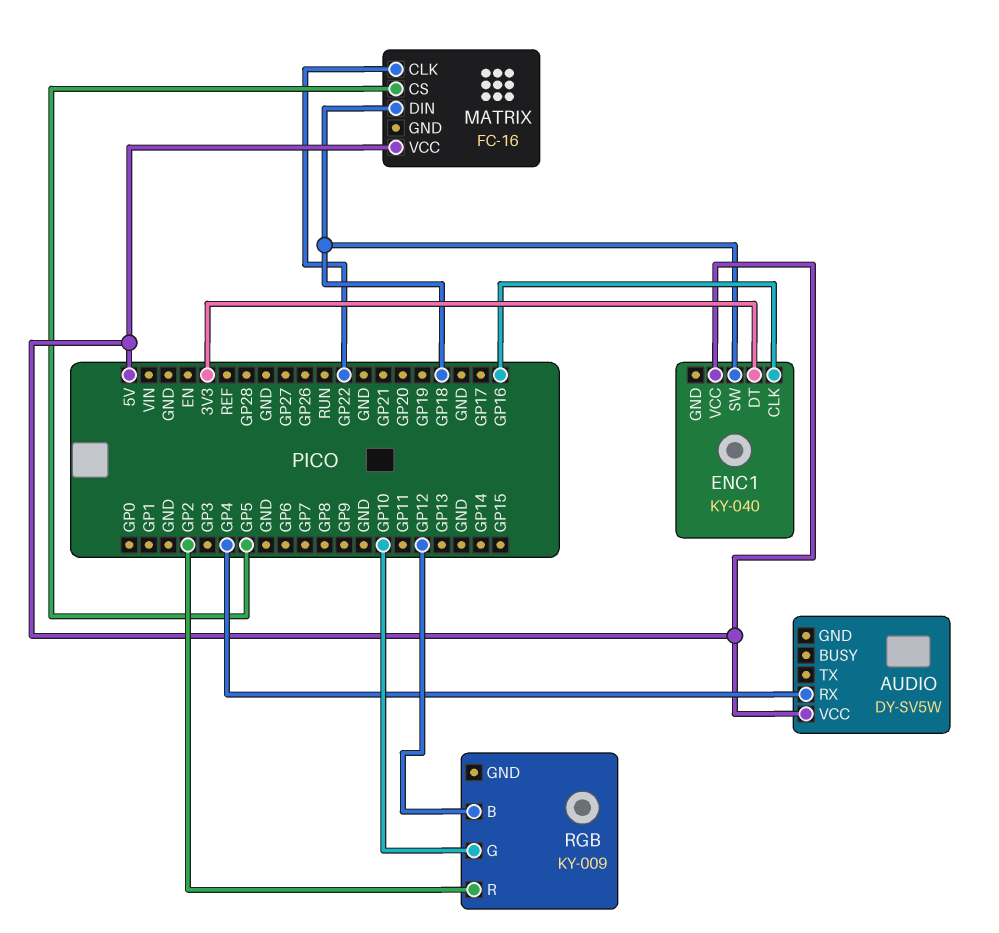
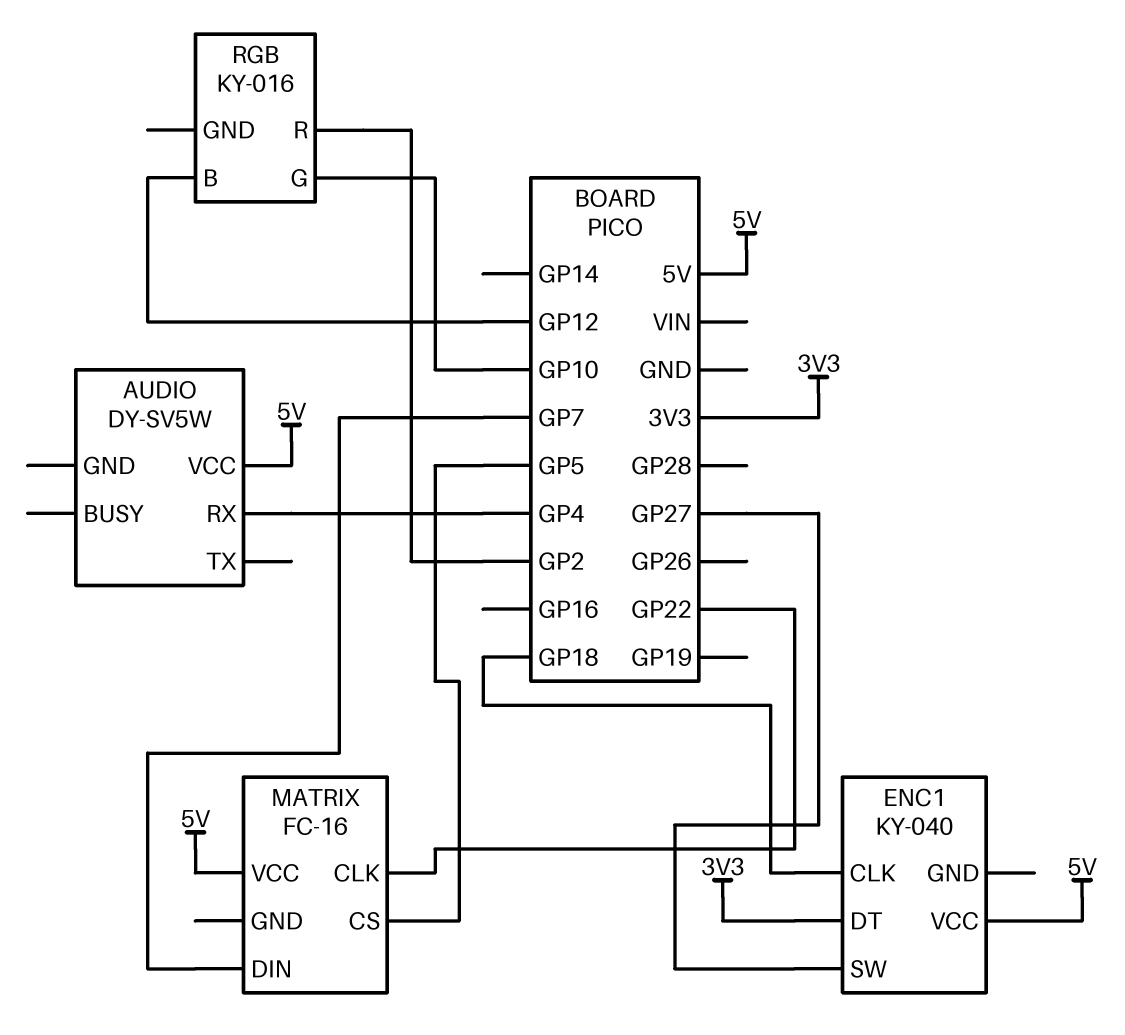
ENC1 pin CLK: GP16 -> GP18
ENC1 pin SW: GP18 -> GP27
MATRIX pin DIN: GP18 -> GP7
RGB: KY-009 -> KY-016

